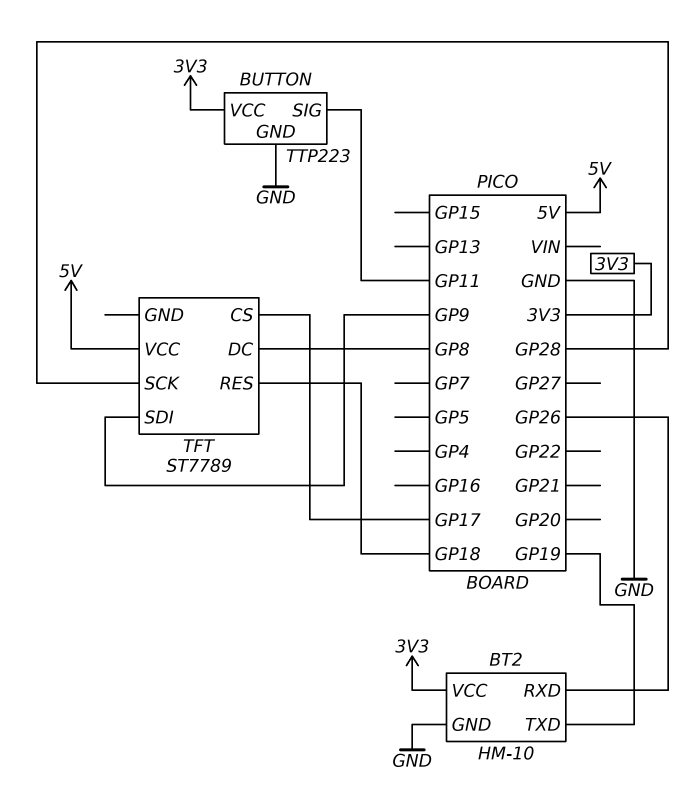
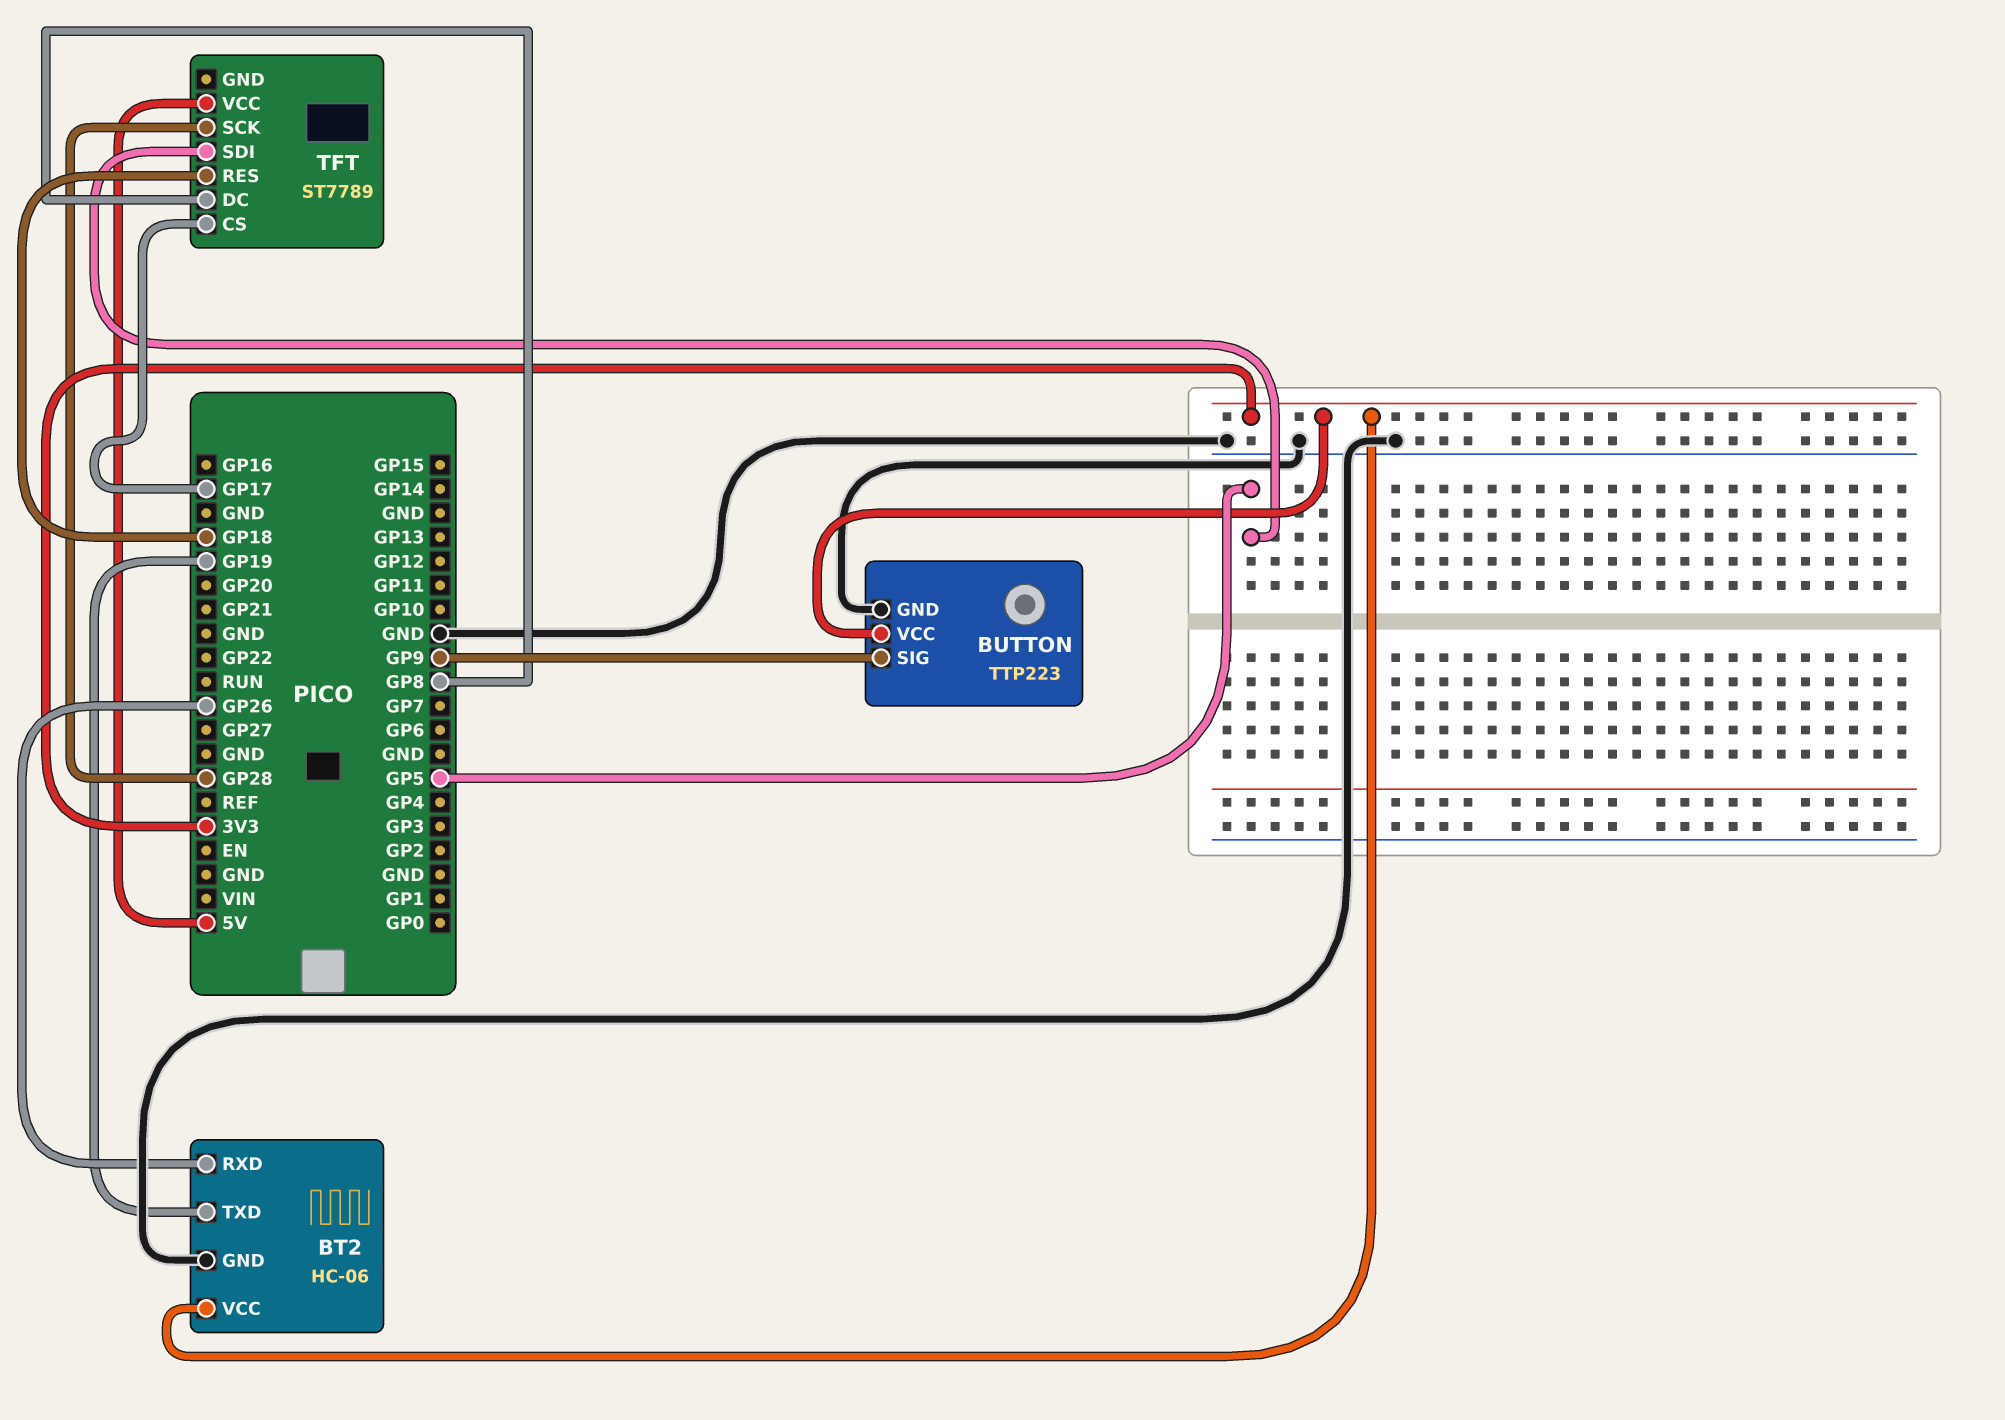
BT2: HM-10 -> HC-06
BUTTON pin SIG: GP11 -> GP9
TFT pin SDI: GP9 -> GP5

